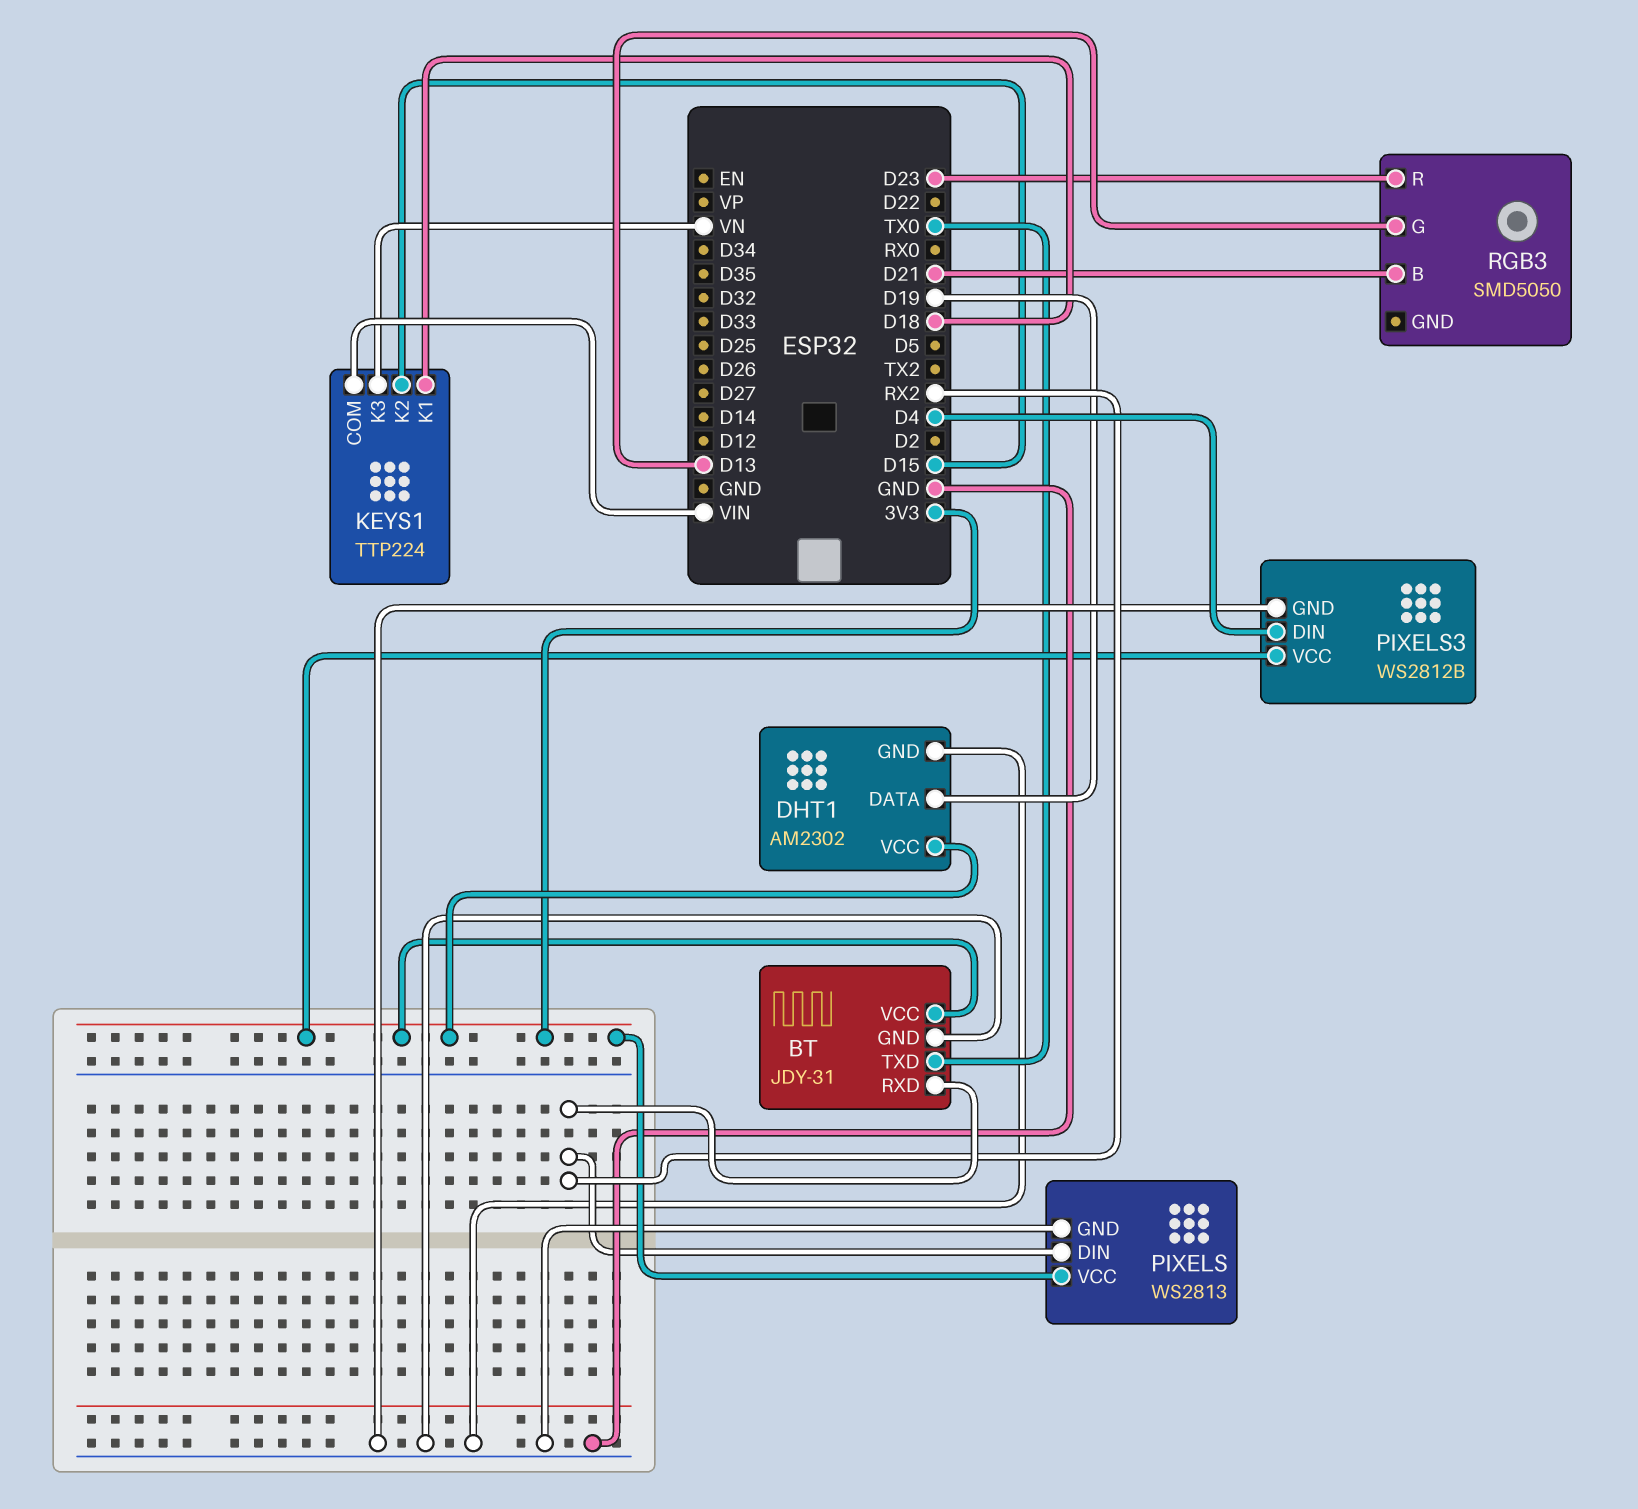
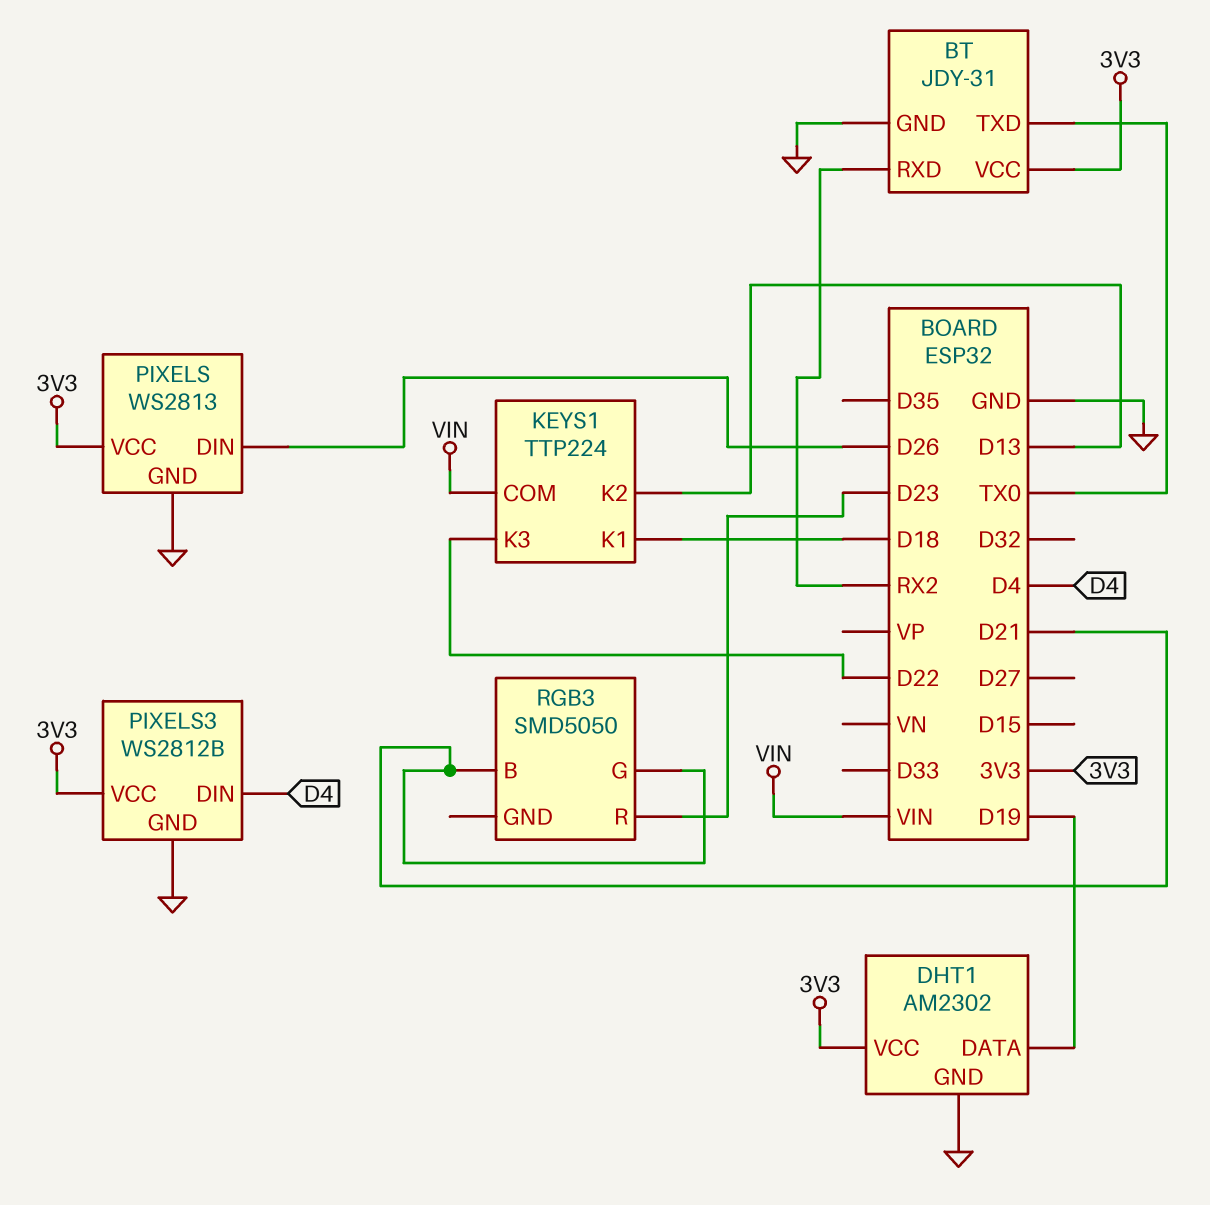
KEYS1 pin K2: D15 -> D13
KEYS1 pin K3: VN -> D22
PIXELS pin DIN: RX2 -> D26
RGB3 pin G: D13 -> D21

